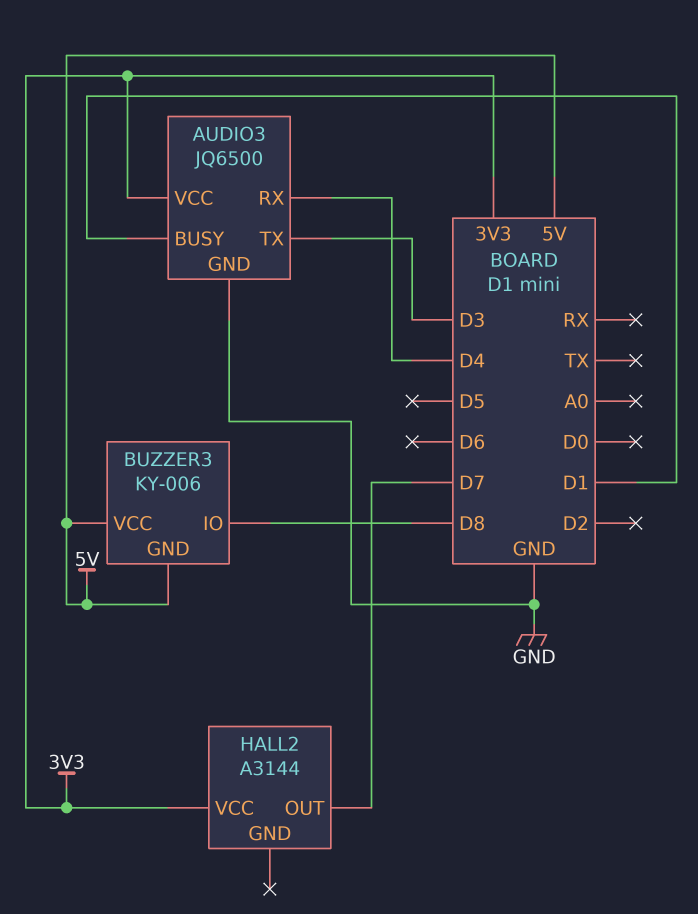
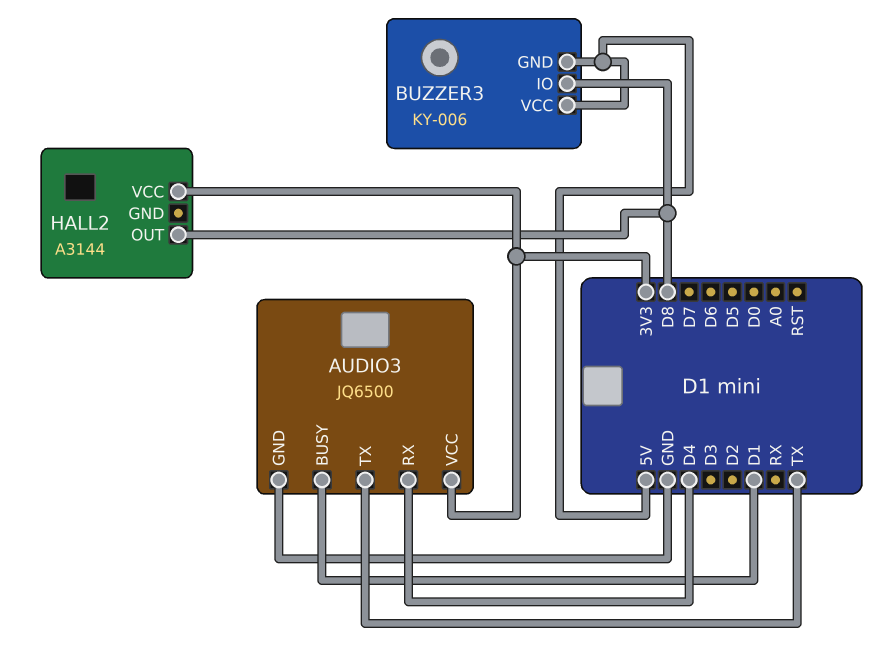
AUDIO3 pin TX: D3 -> TX
HALL2 pin OUT: D7 -> D8

